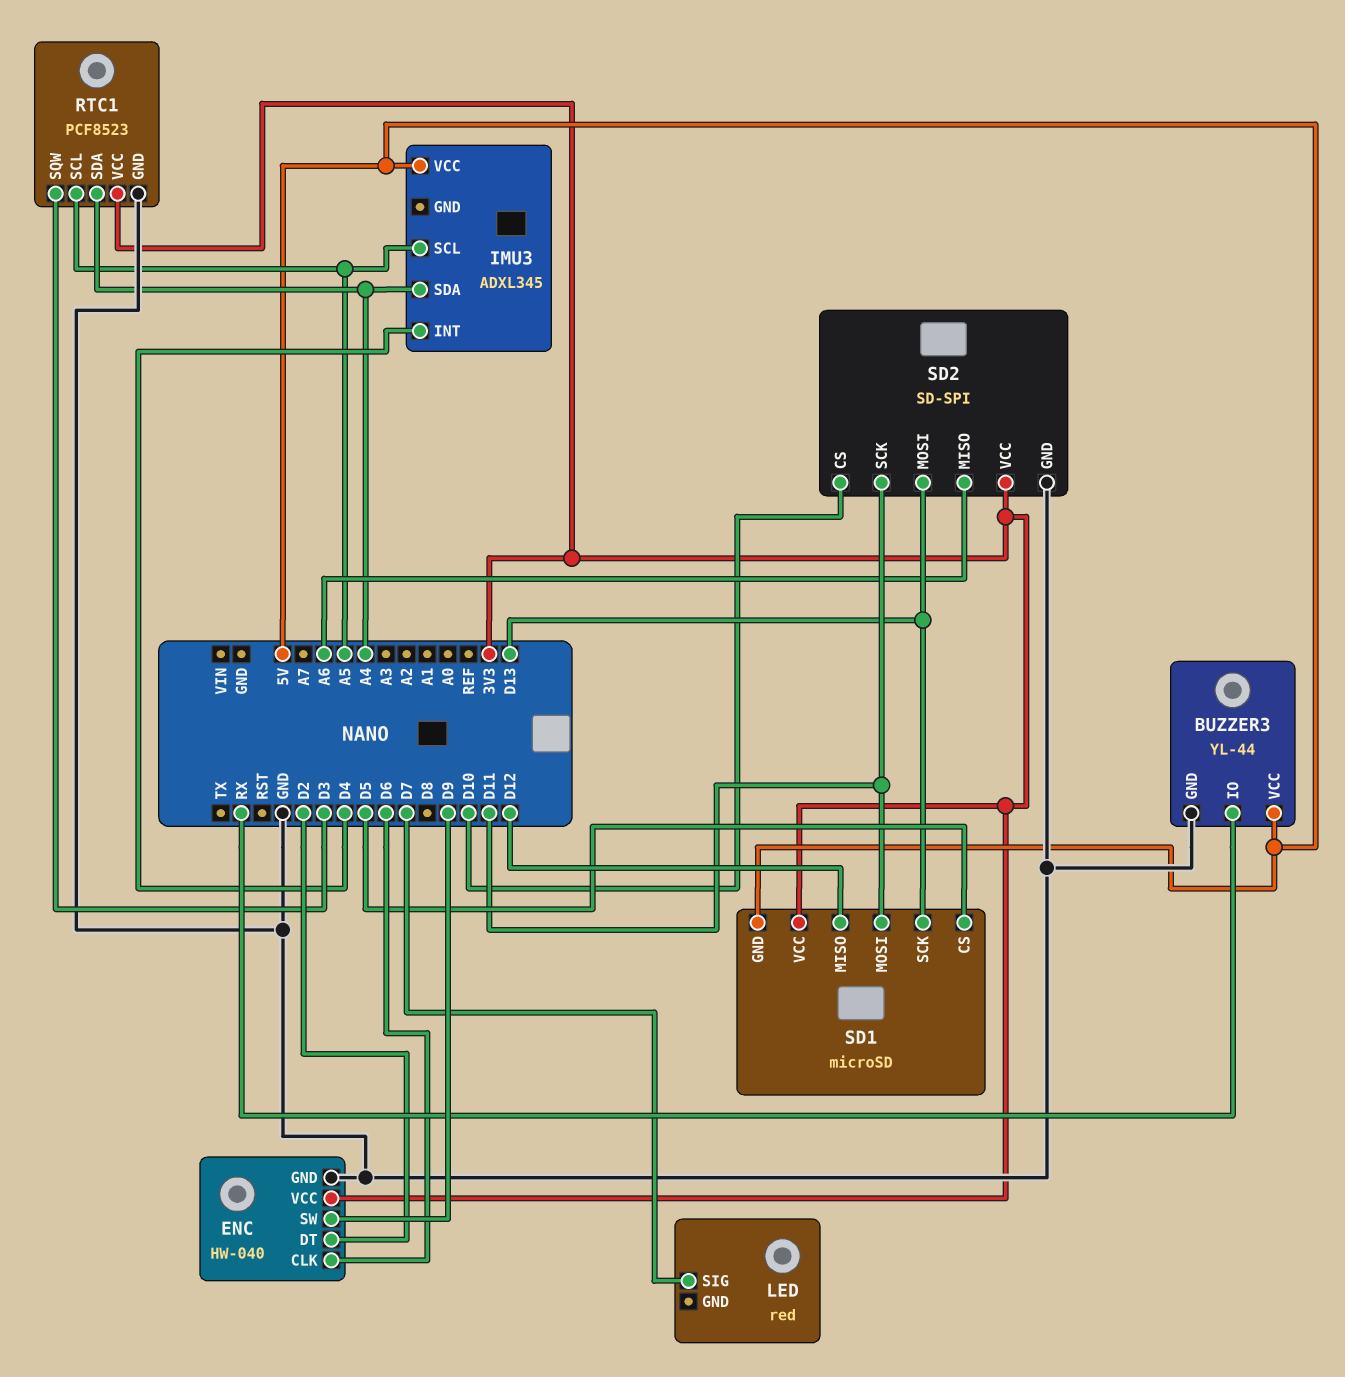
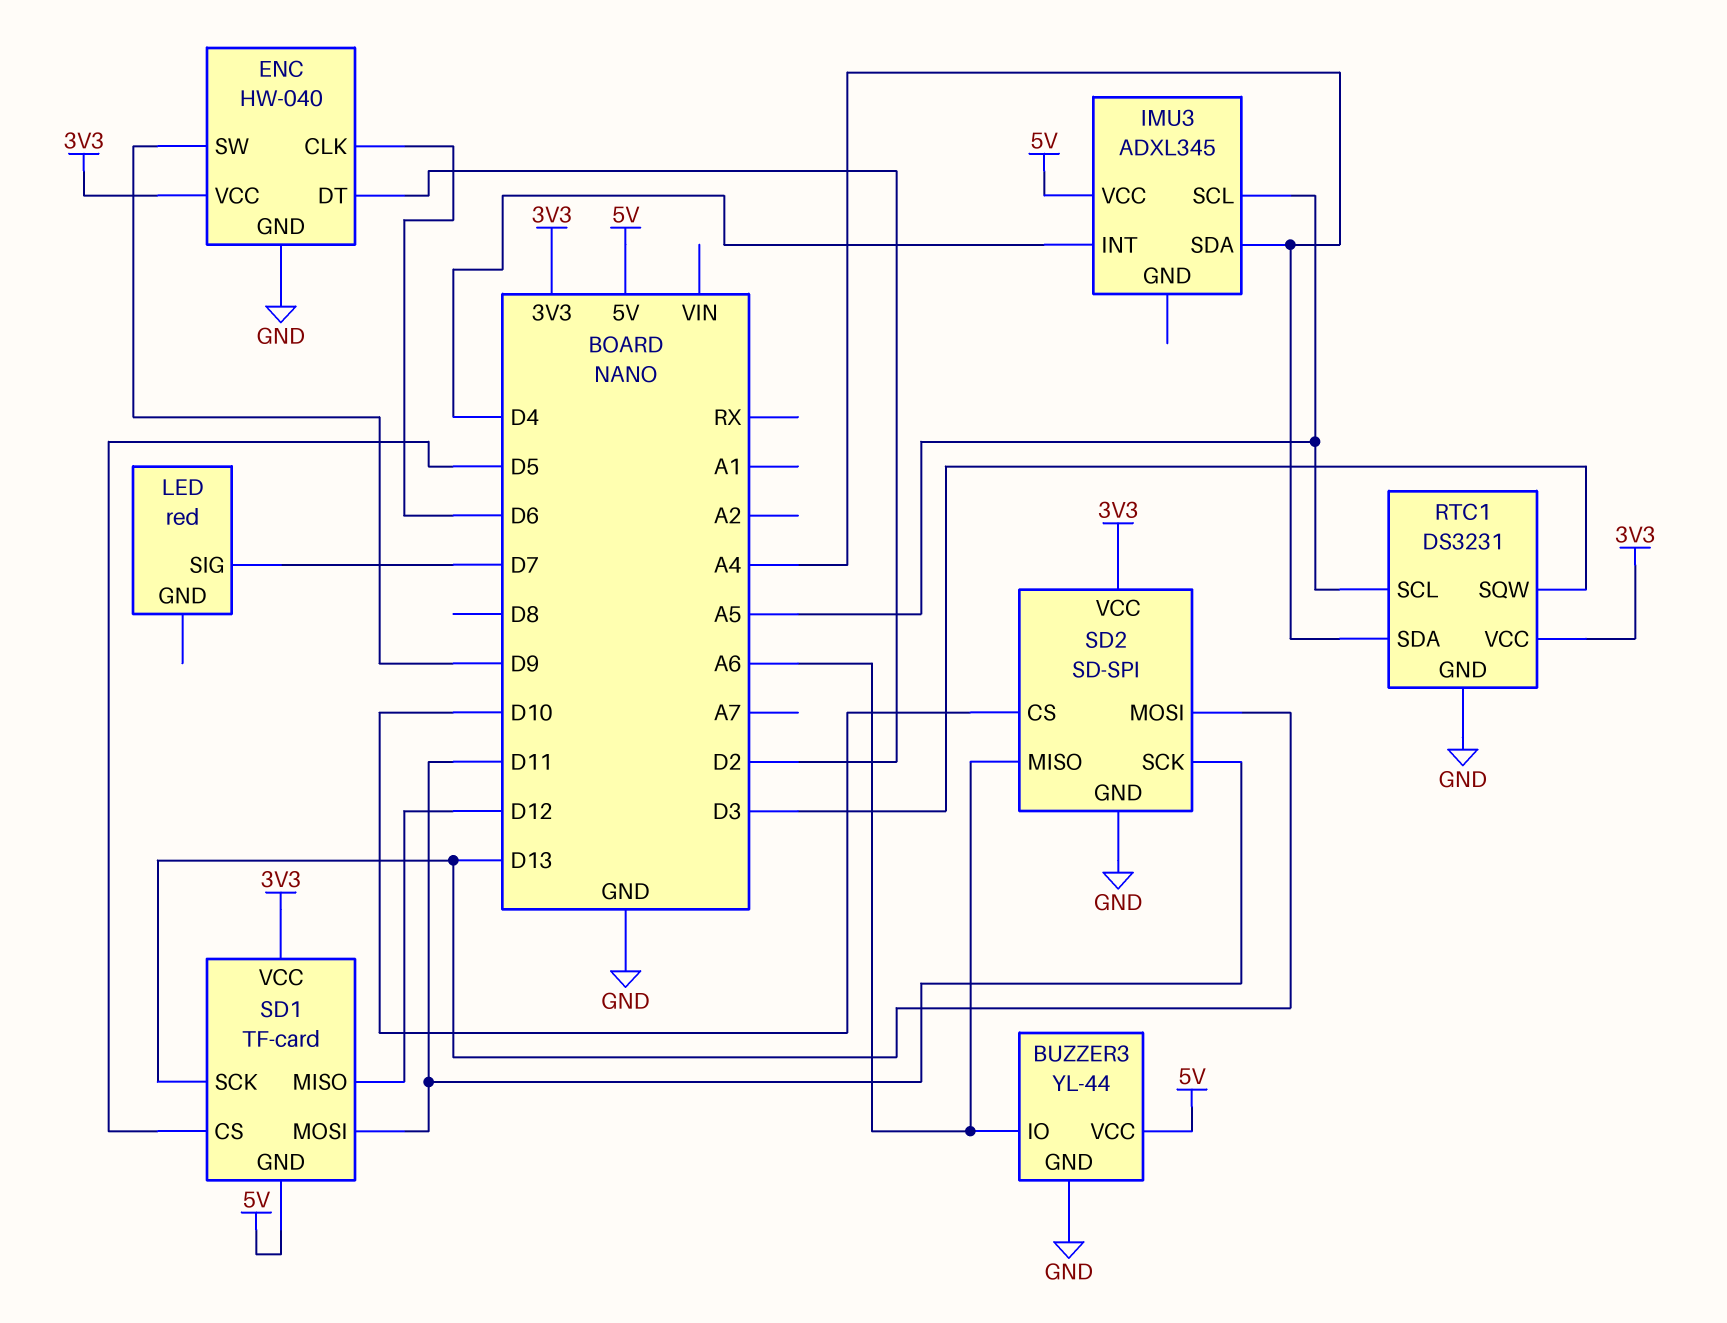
BUZZER3 pin IO: RX -> A6
RTC1: PCF8523 -> DS3231
SD1: microSD -> TF-card

